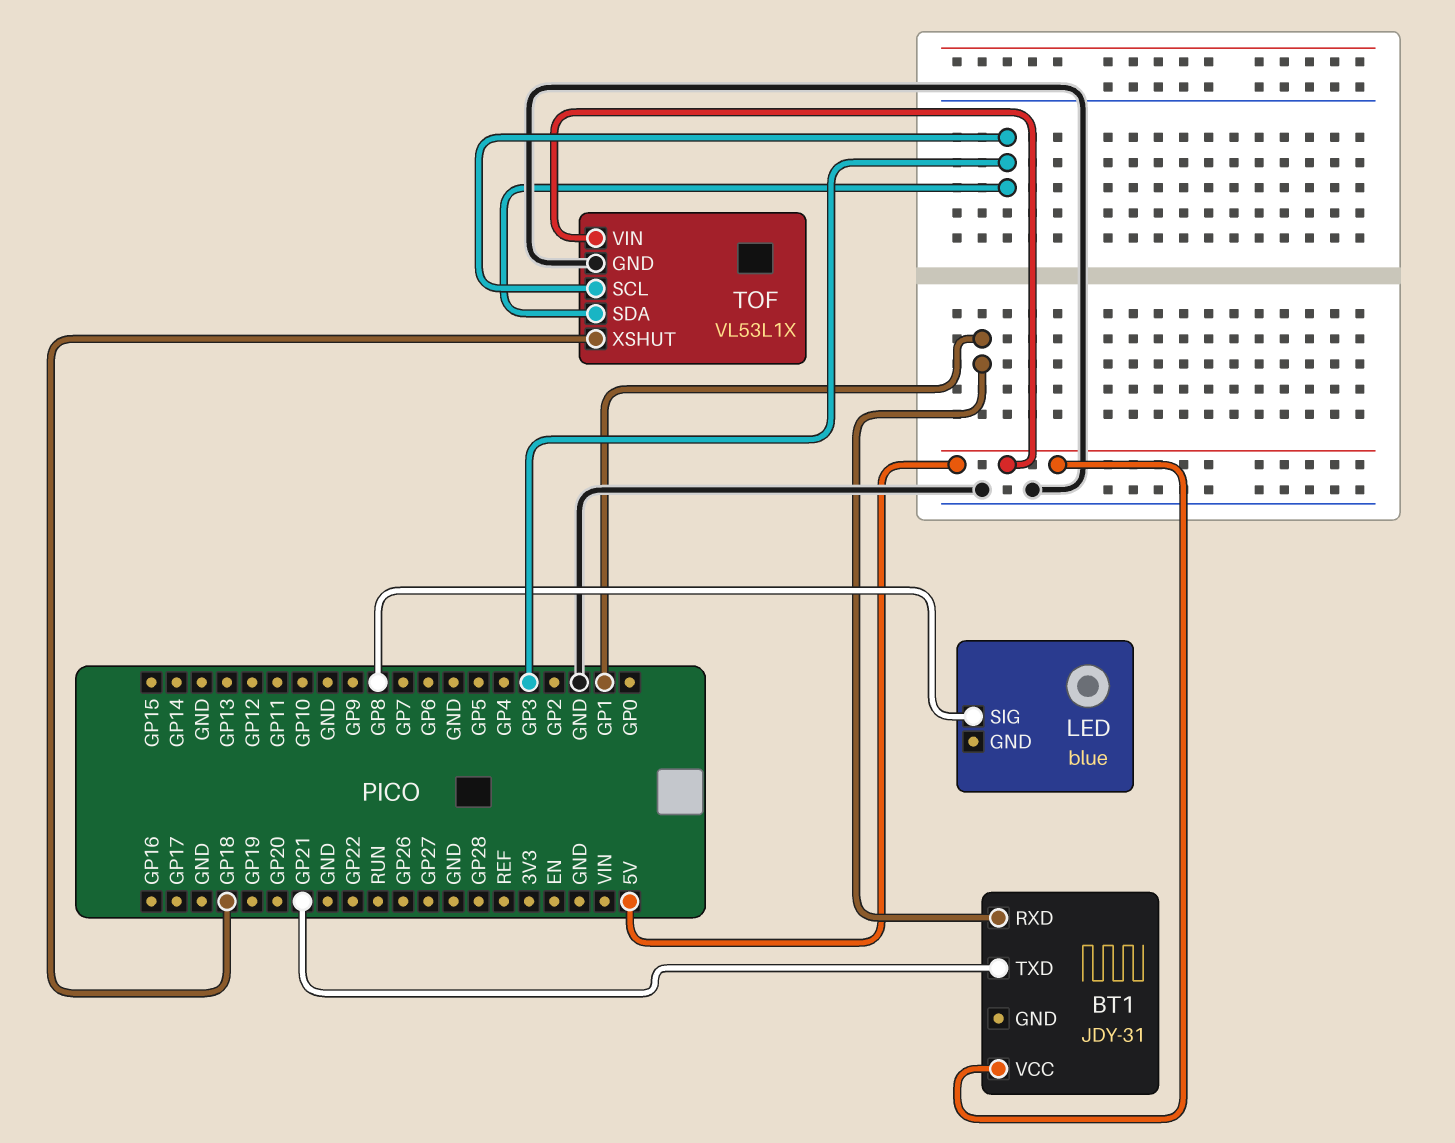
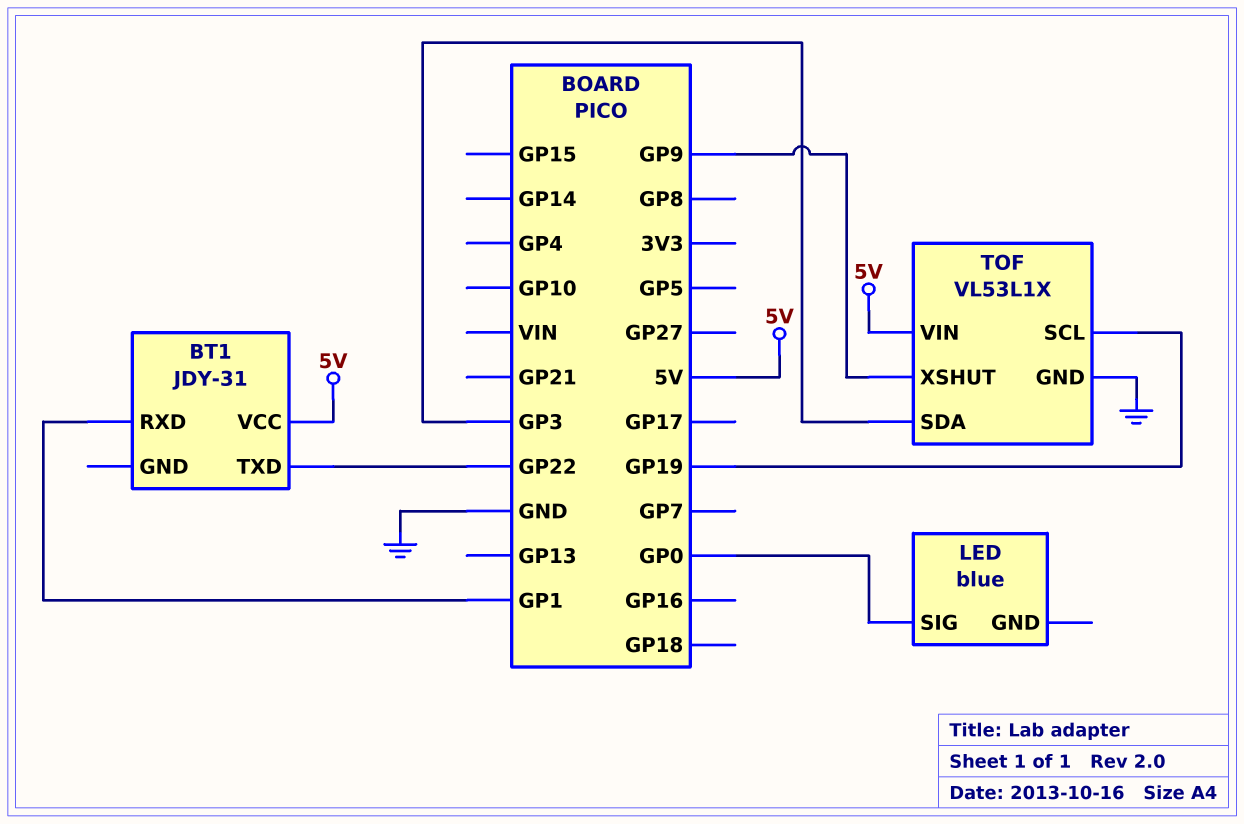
BT1 pin TXD: GP21 -> GP22
LED pin SIG: GP8 -> GP0
TOF pin SCL: GP3 -> GP19
TOF pin XSHUT: GP18 -> GP9

